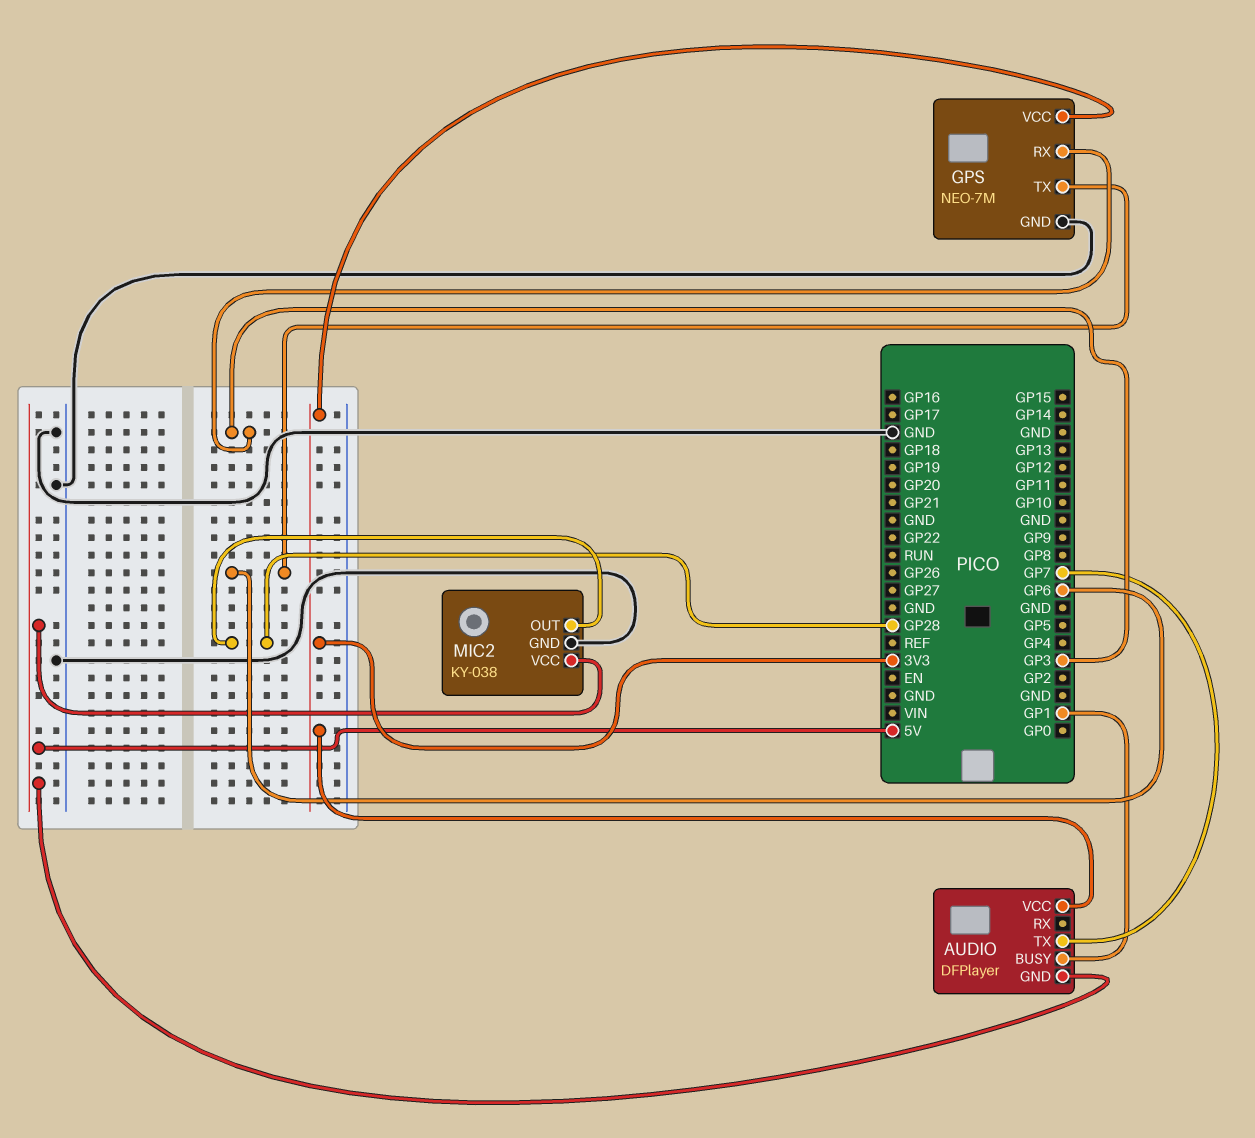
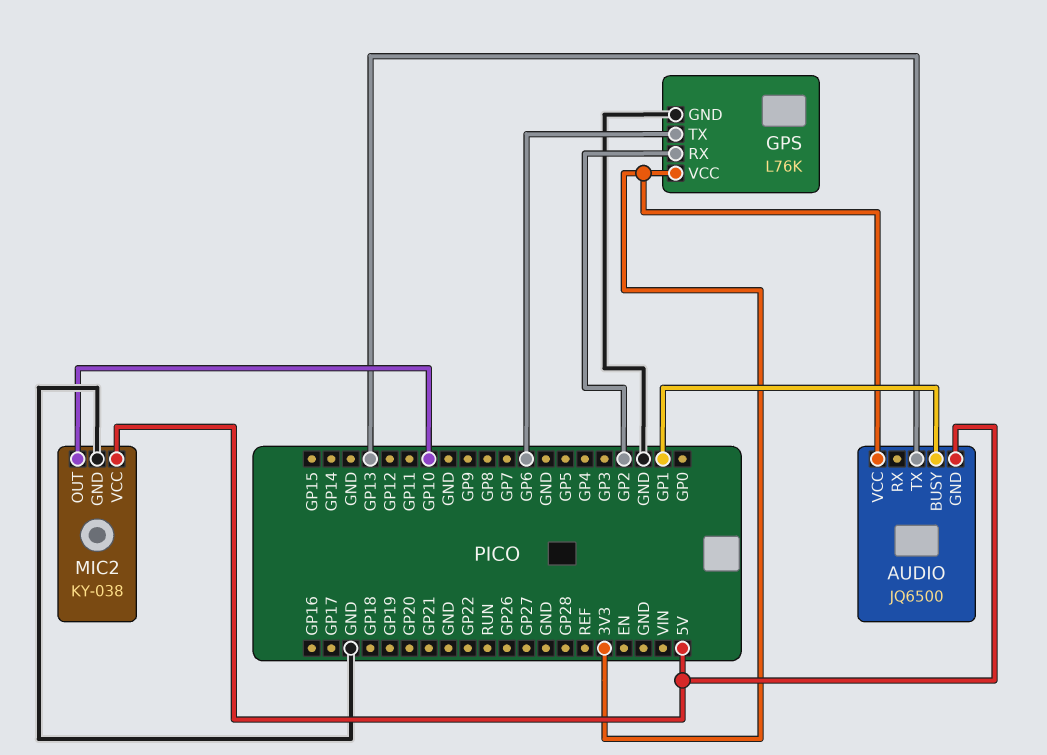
AUDIO: DFPlayer -> JQ6500
AUDIO pin TX: GP7 -> GP13
GPS: NEO-7M -> L76K
GPS pin RX: GP3 -> GP2
MIC2 pin OUT: GP28 -> GP10

